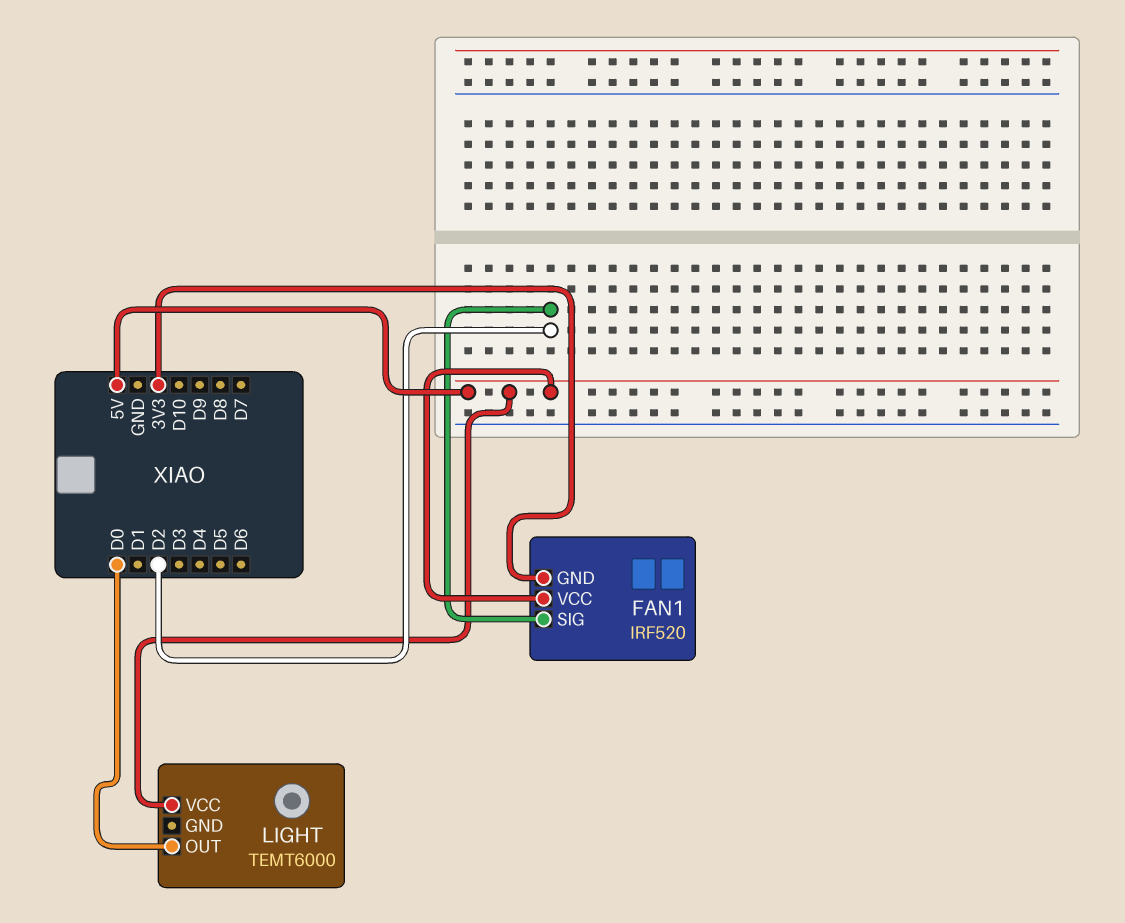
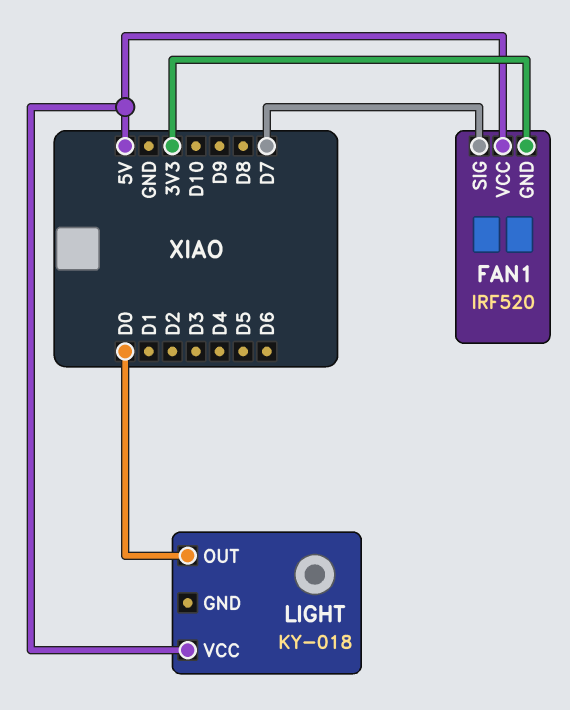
FAN1 pin SIG: D2 -> D7
LIGHT: TEMT6000 -> KY-018

